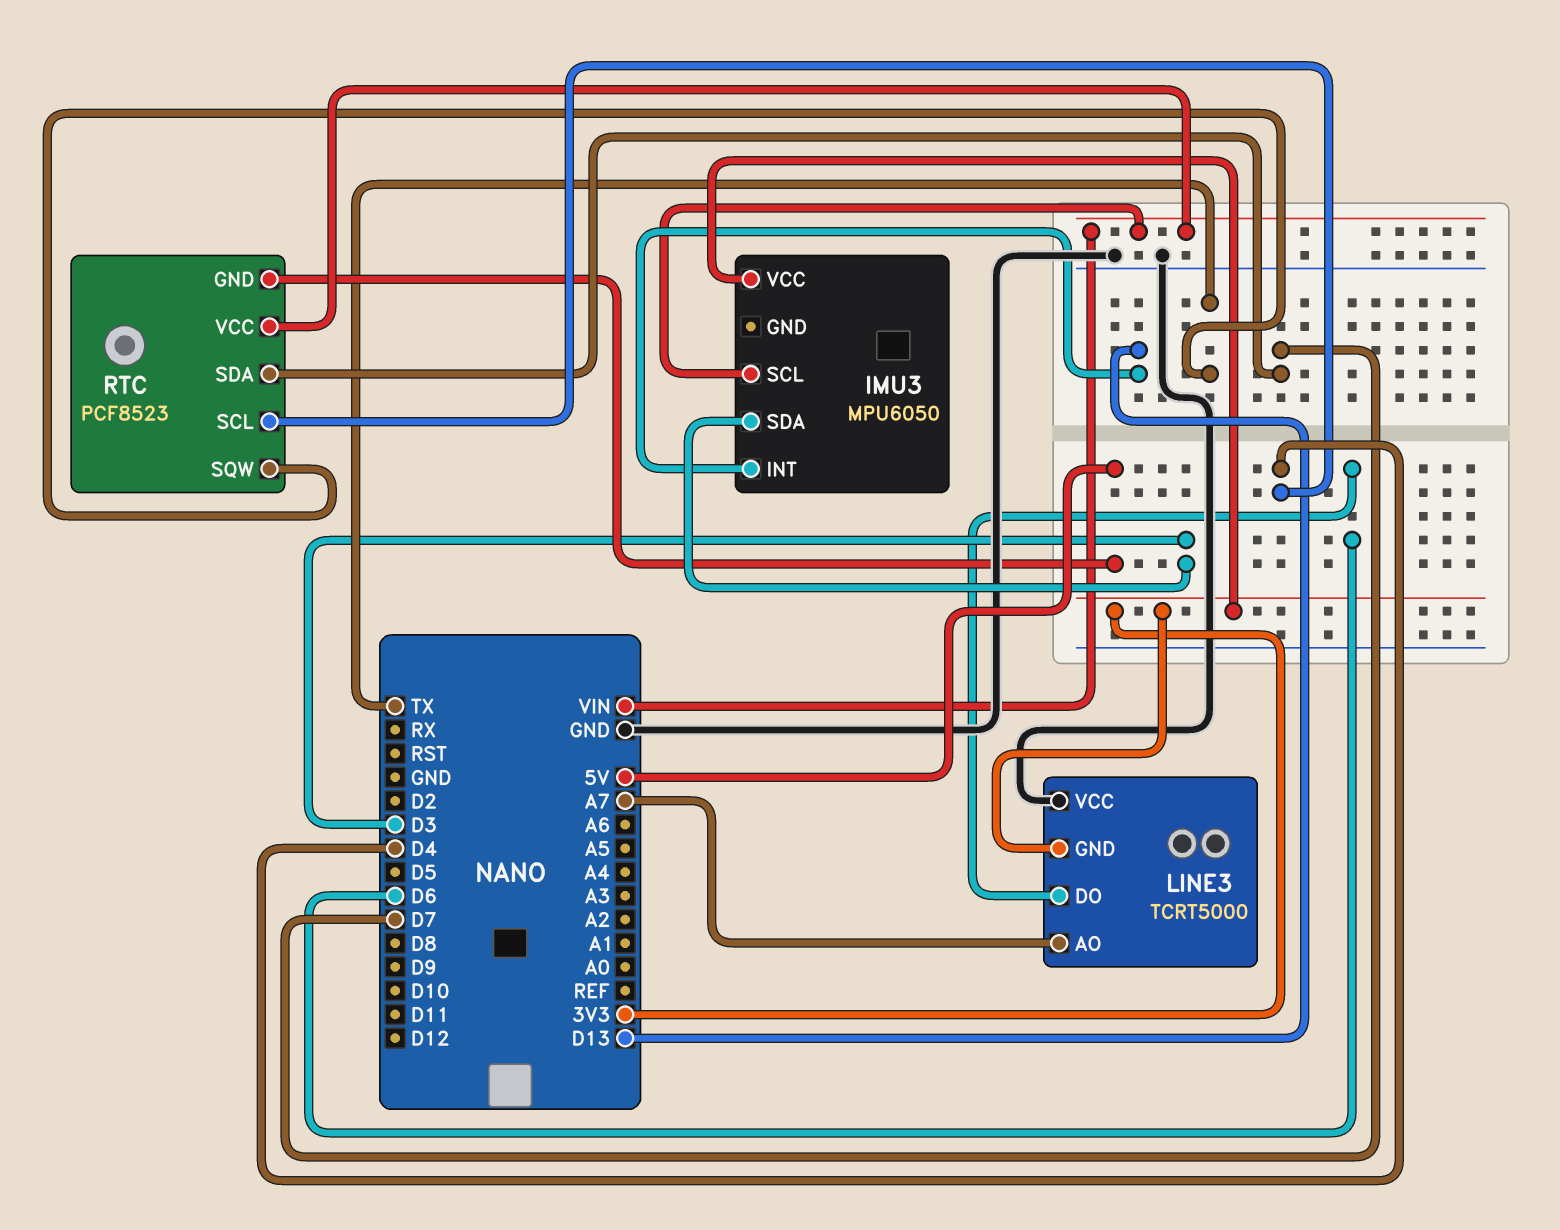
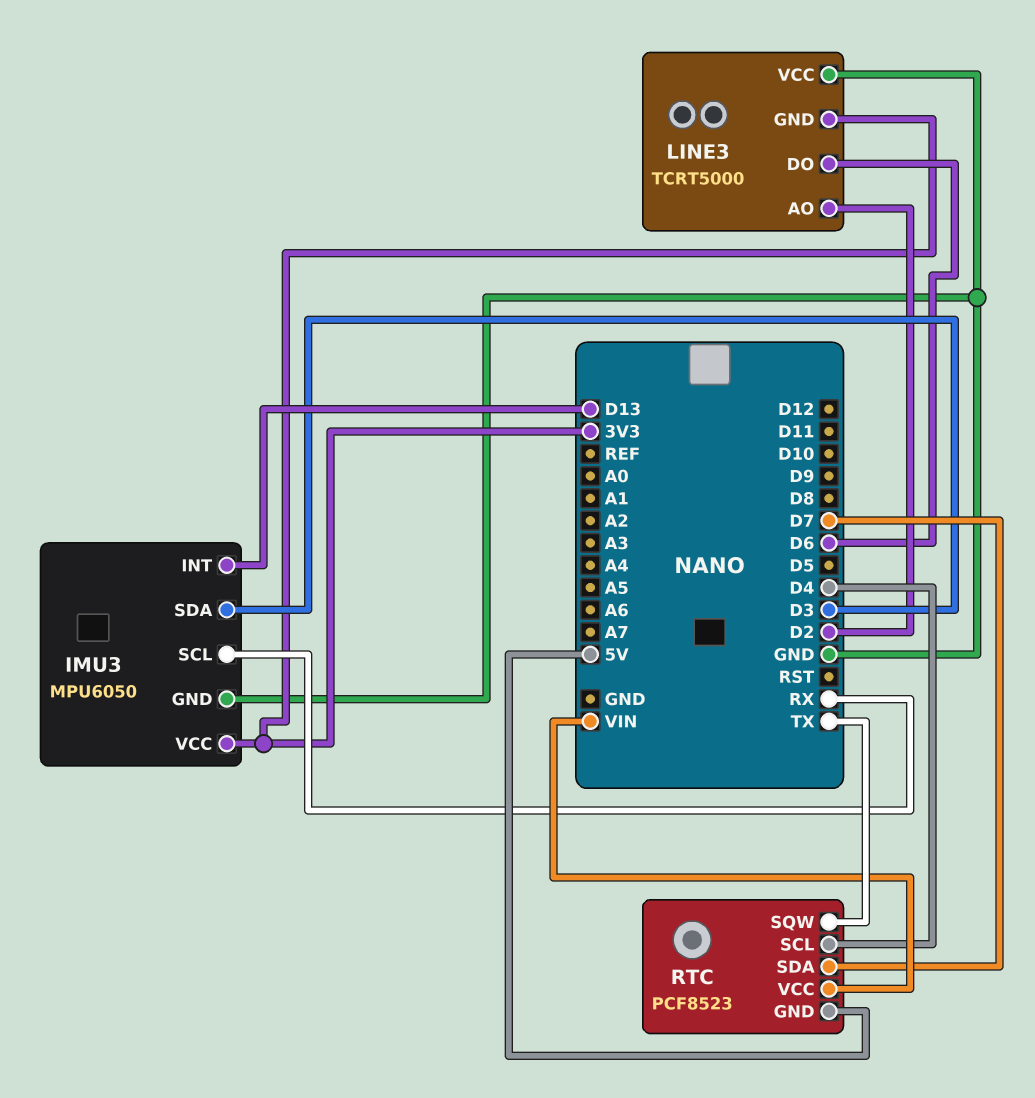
IMU3 pin GND: none -> GND
IMU3 pin SCL: VIN -> RX
LINE3 pin AO: A7 -> D2

